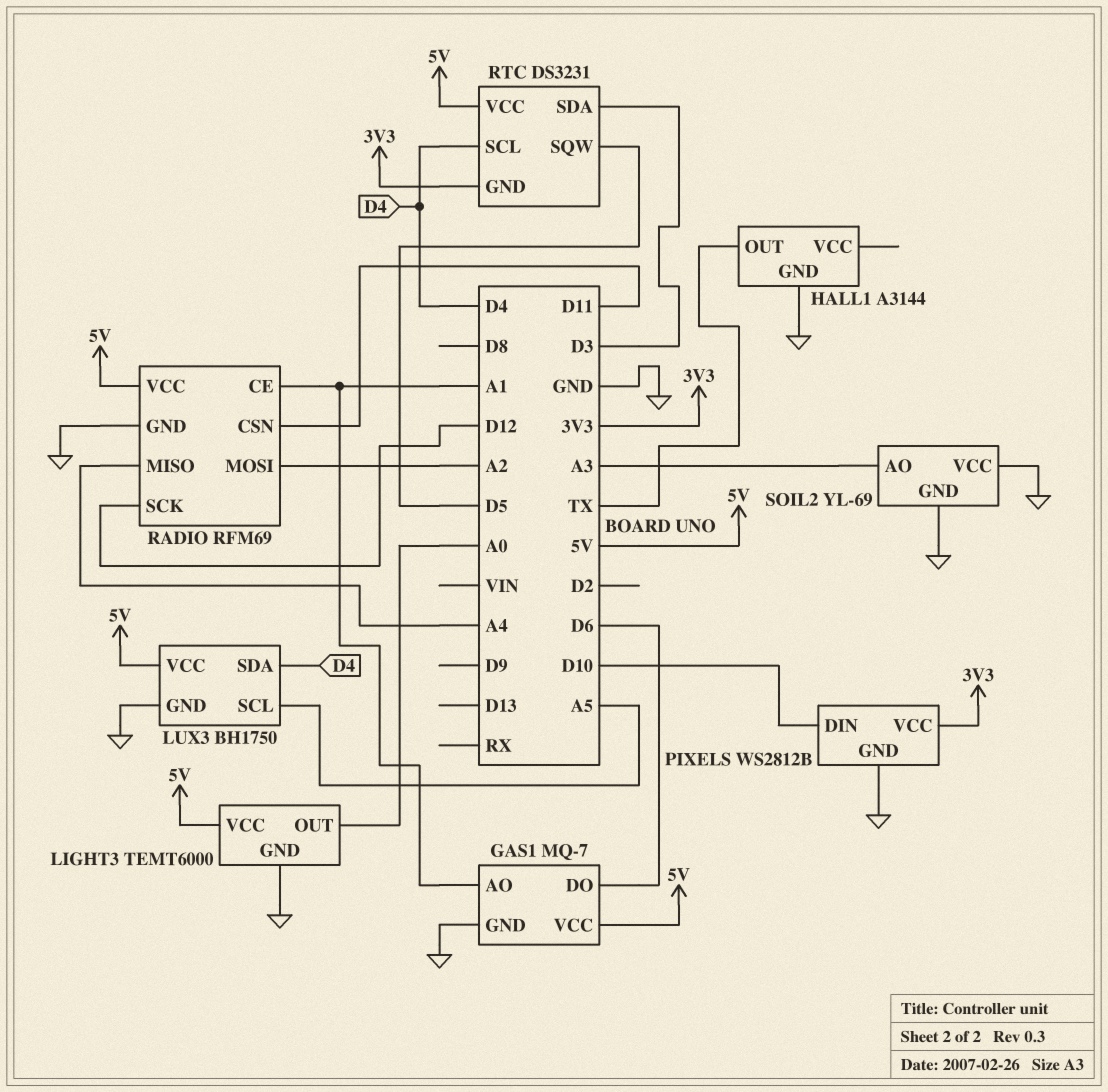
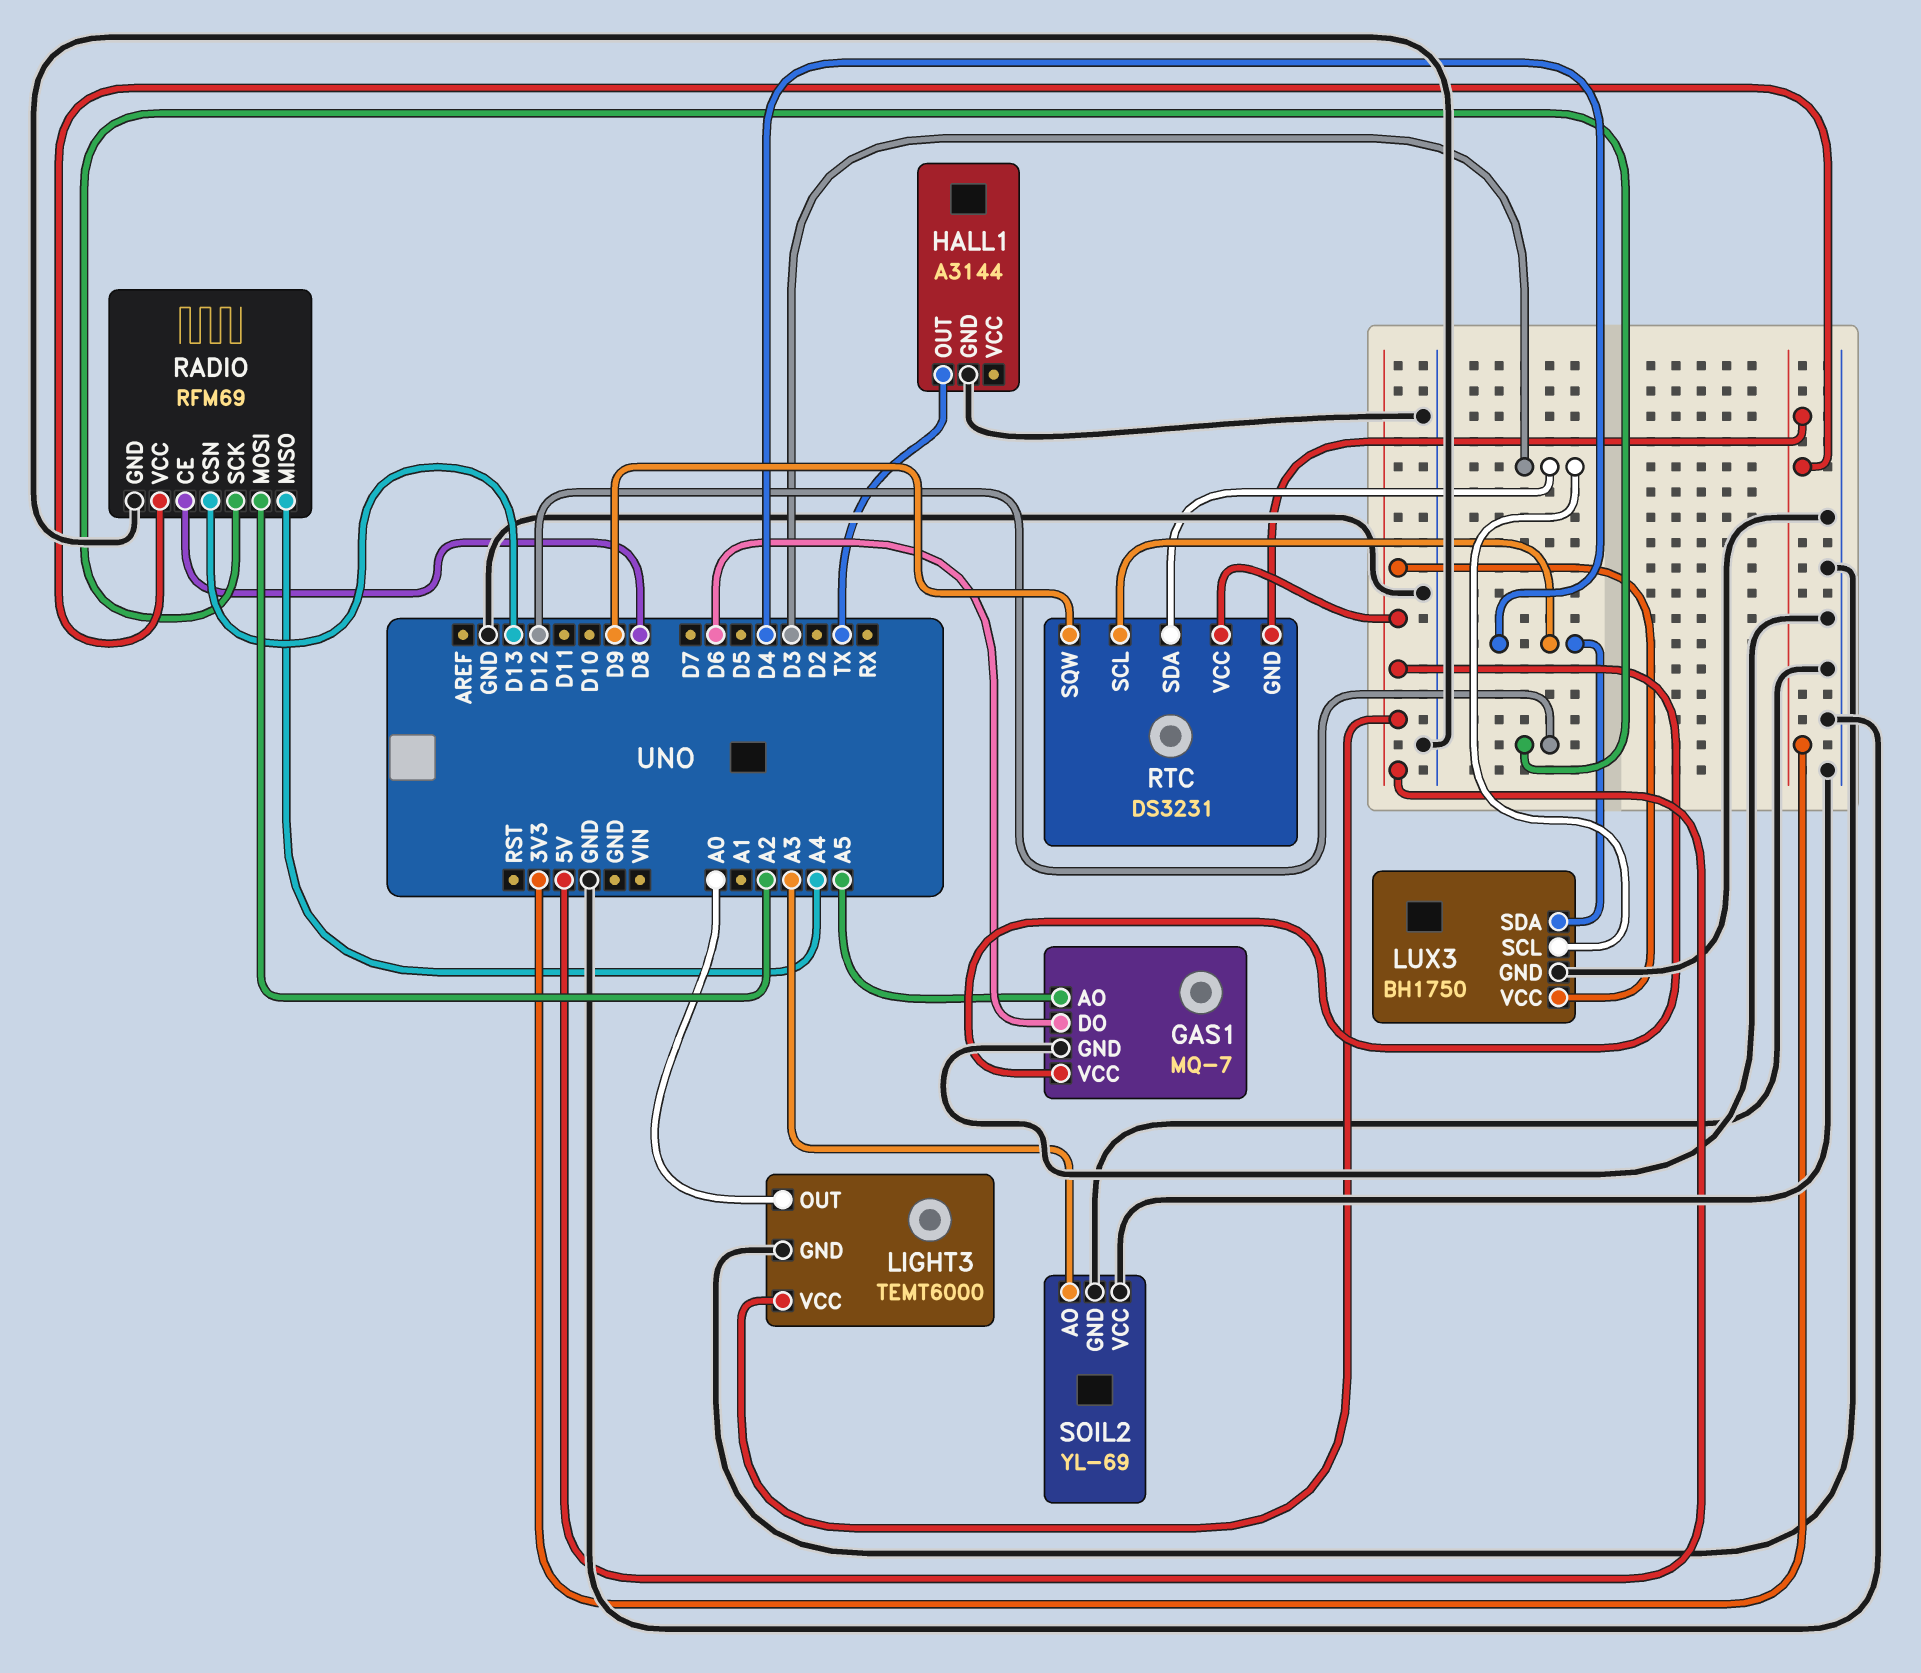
GAS1 pin AO: A1 -> A5
LUX3 pin SCL: A5 -> D3
PIXELS: WS2812B -> none
PIXELS pin DIN: D10 -> none
PIXELS pin GND: GND -> none
PIXELS pin VCC: 3V3 -> none
RADIO pin CE: A1 -> D8
RADIO pin CSN: D11 -> D13
RADIO pin VCC: 5V -> 3V3
RTC pin SQW: D5 -> D9

